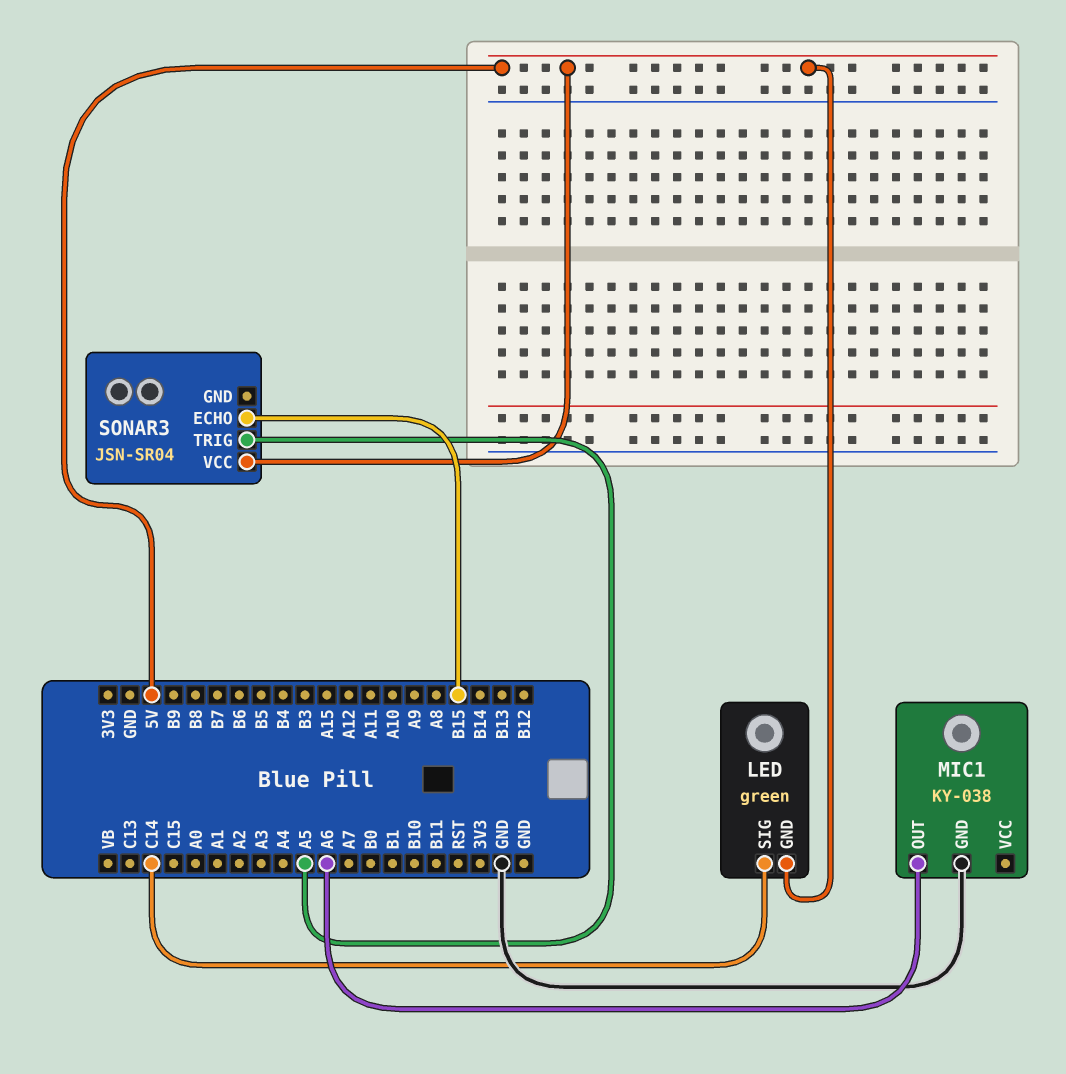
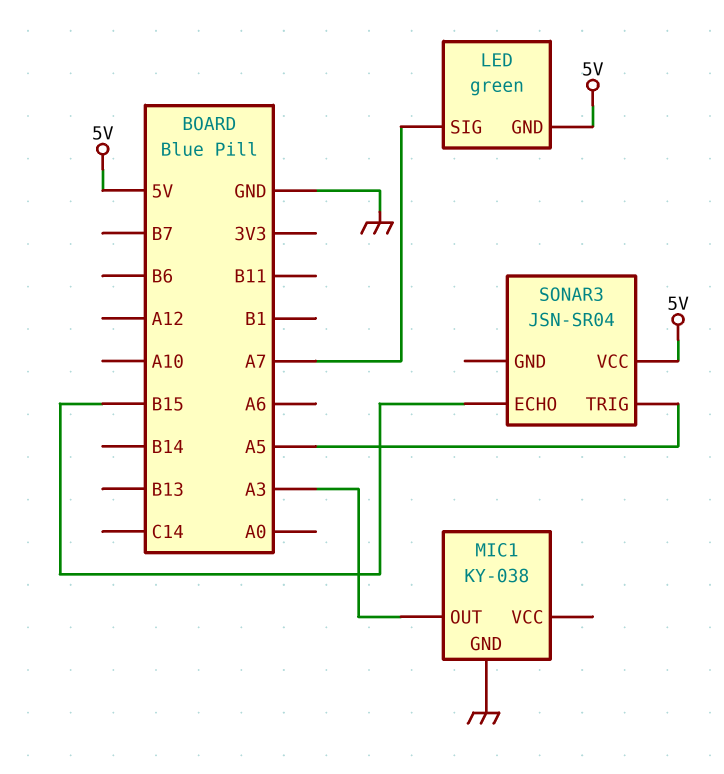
LED pin SIG: C14 -> A7
MIC1 pin OUT: A6 -> A3

